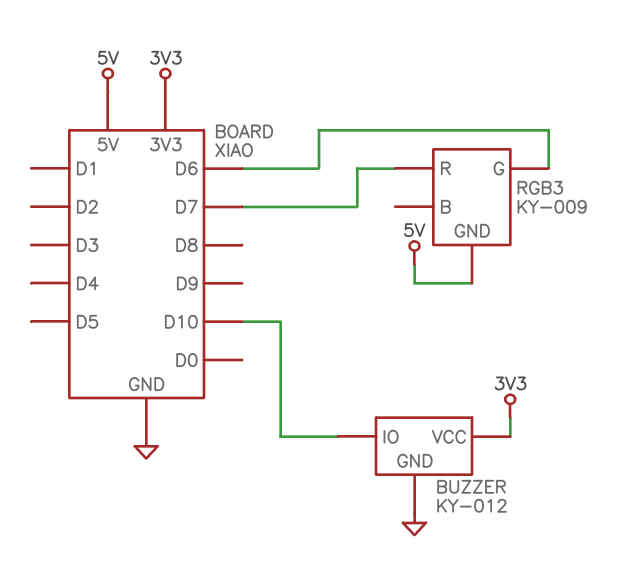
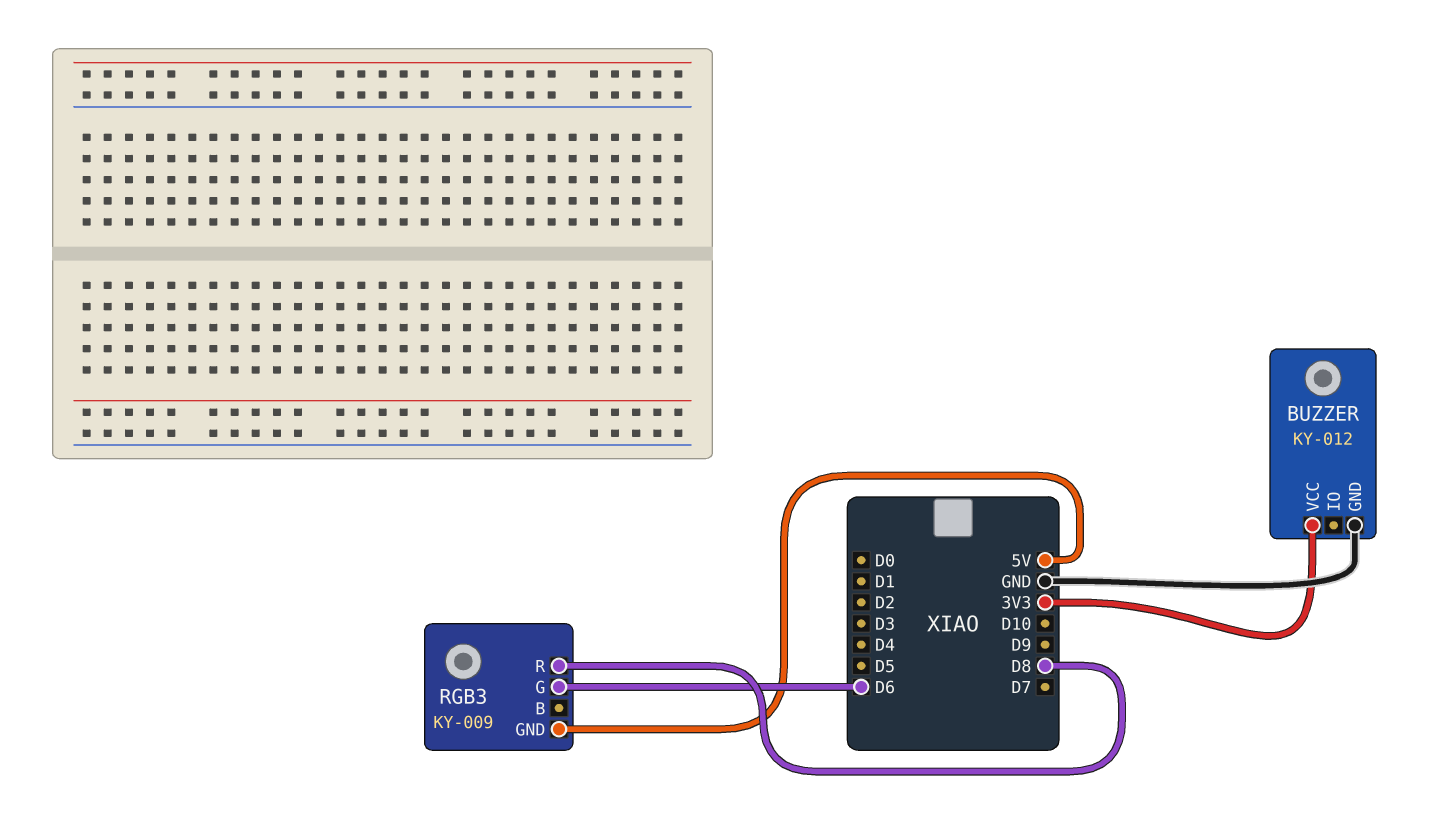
BUZZER pin IO: D10 -> none
RGB3 pin R: D7 -> D8

